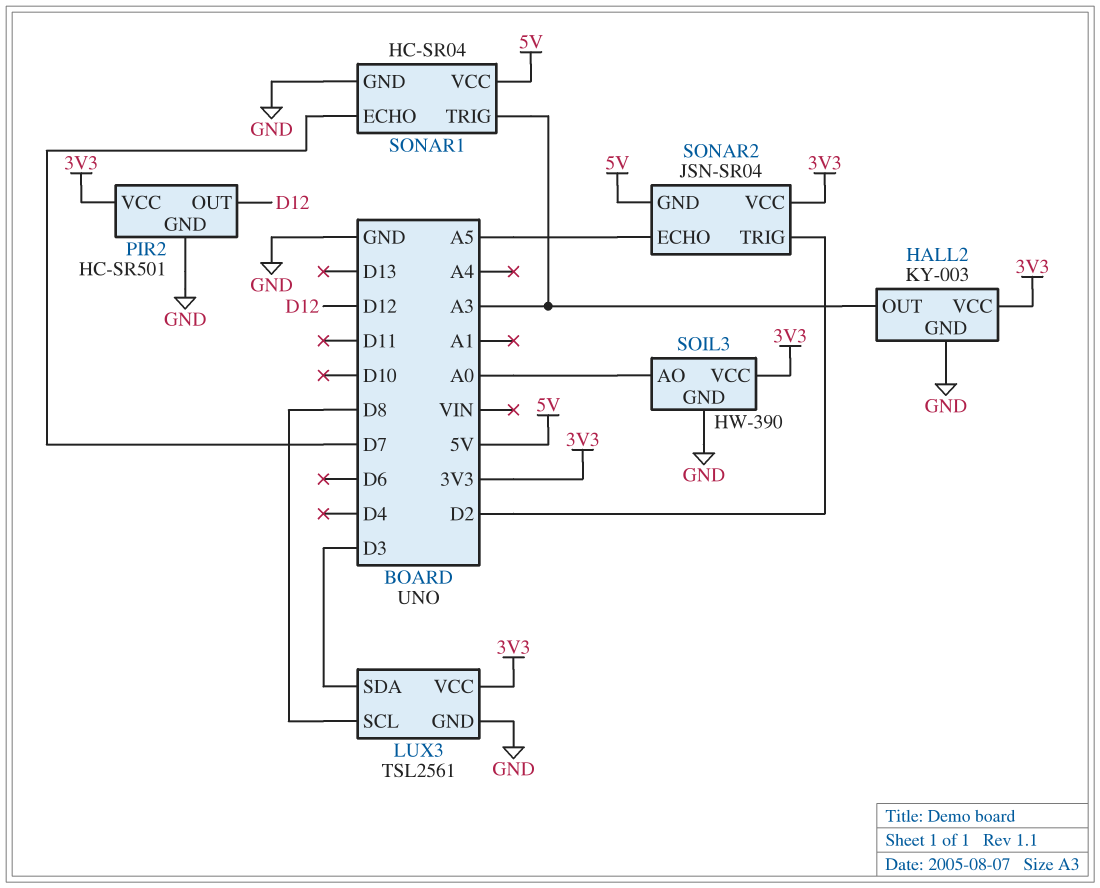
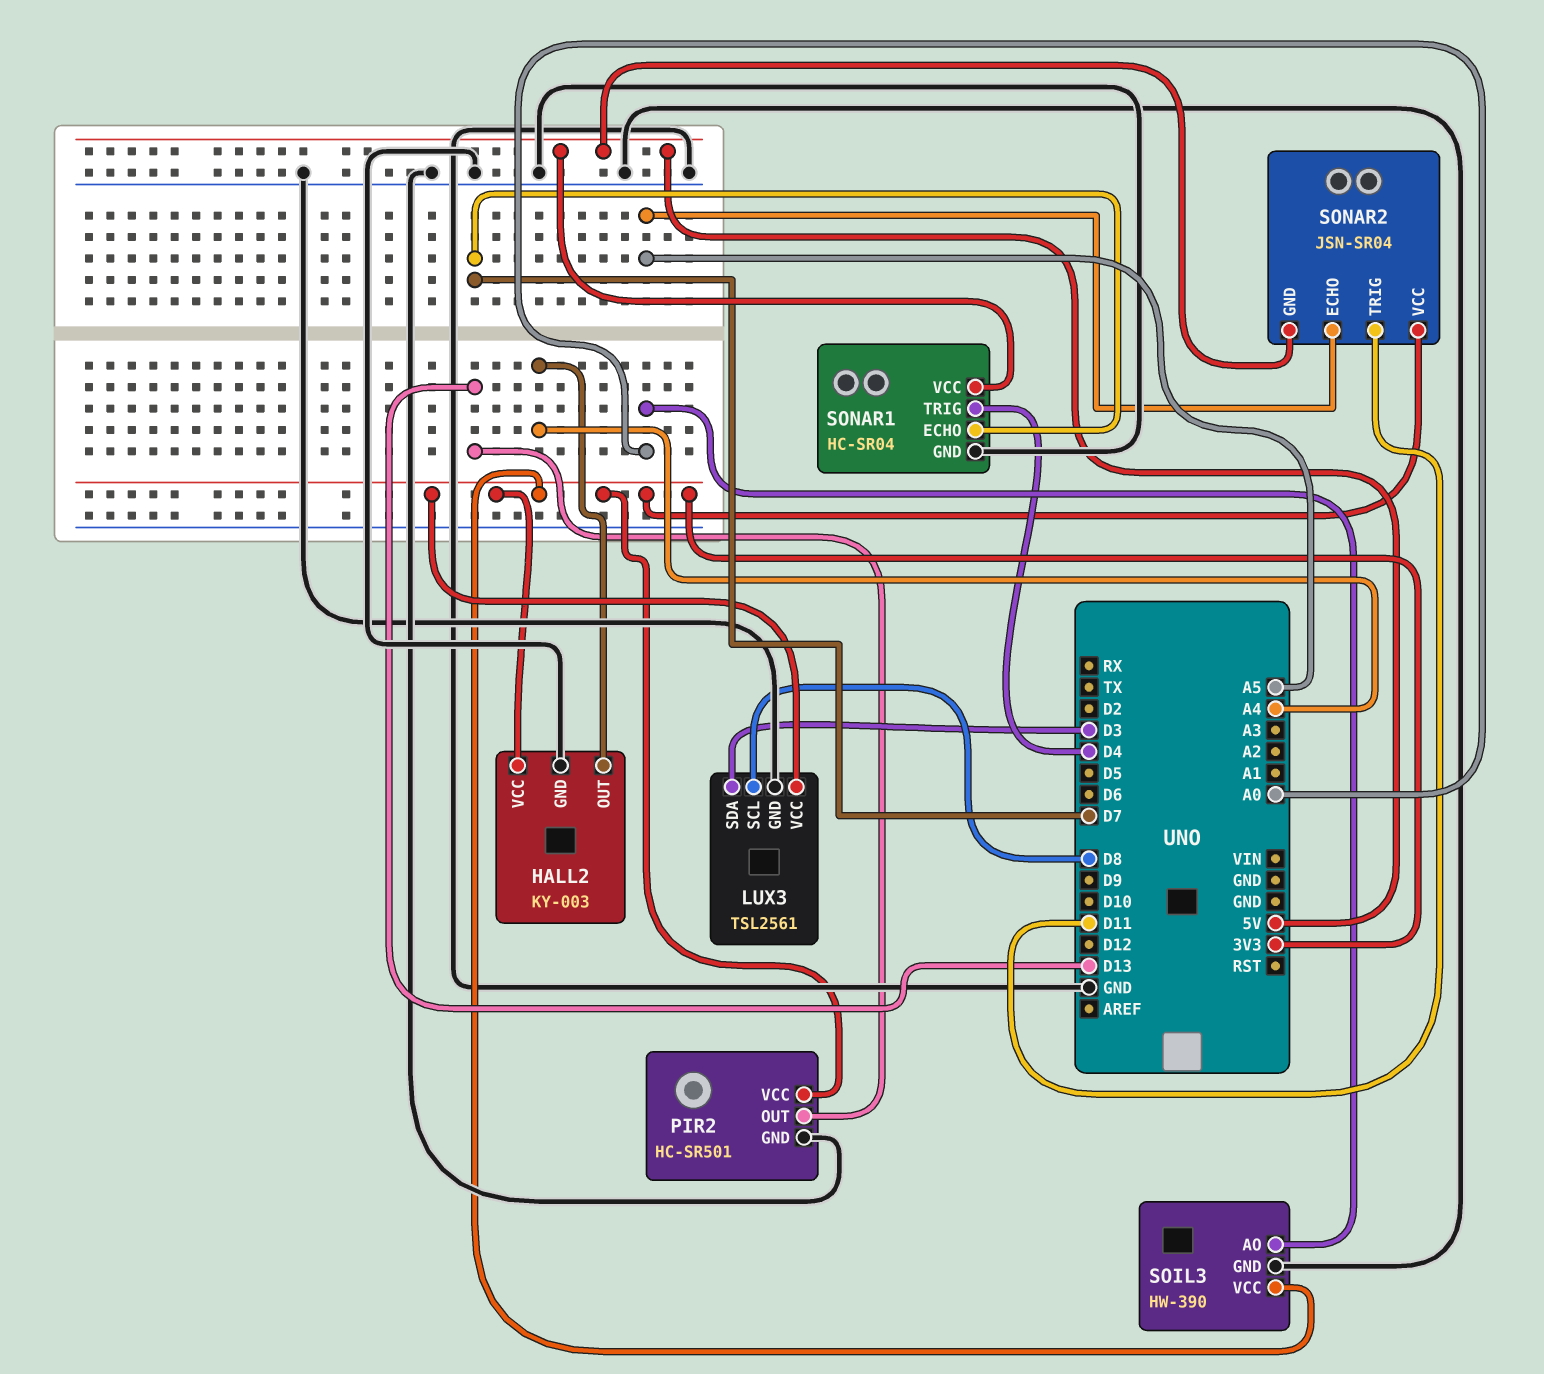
HALL2 pin OUT: A3 -> A4
PIR2 pin OUT: D12 -> D13
SONAR1 pin TRIG: A3 -> D4
SONAR2 pin TRIG: D2 -> D11

